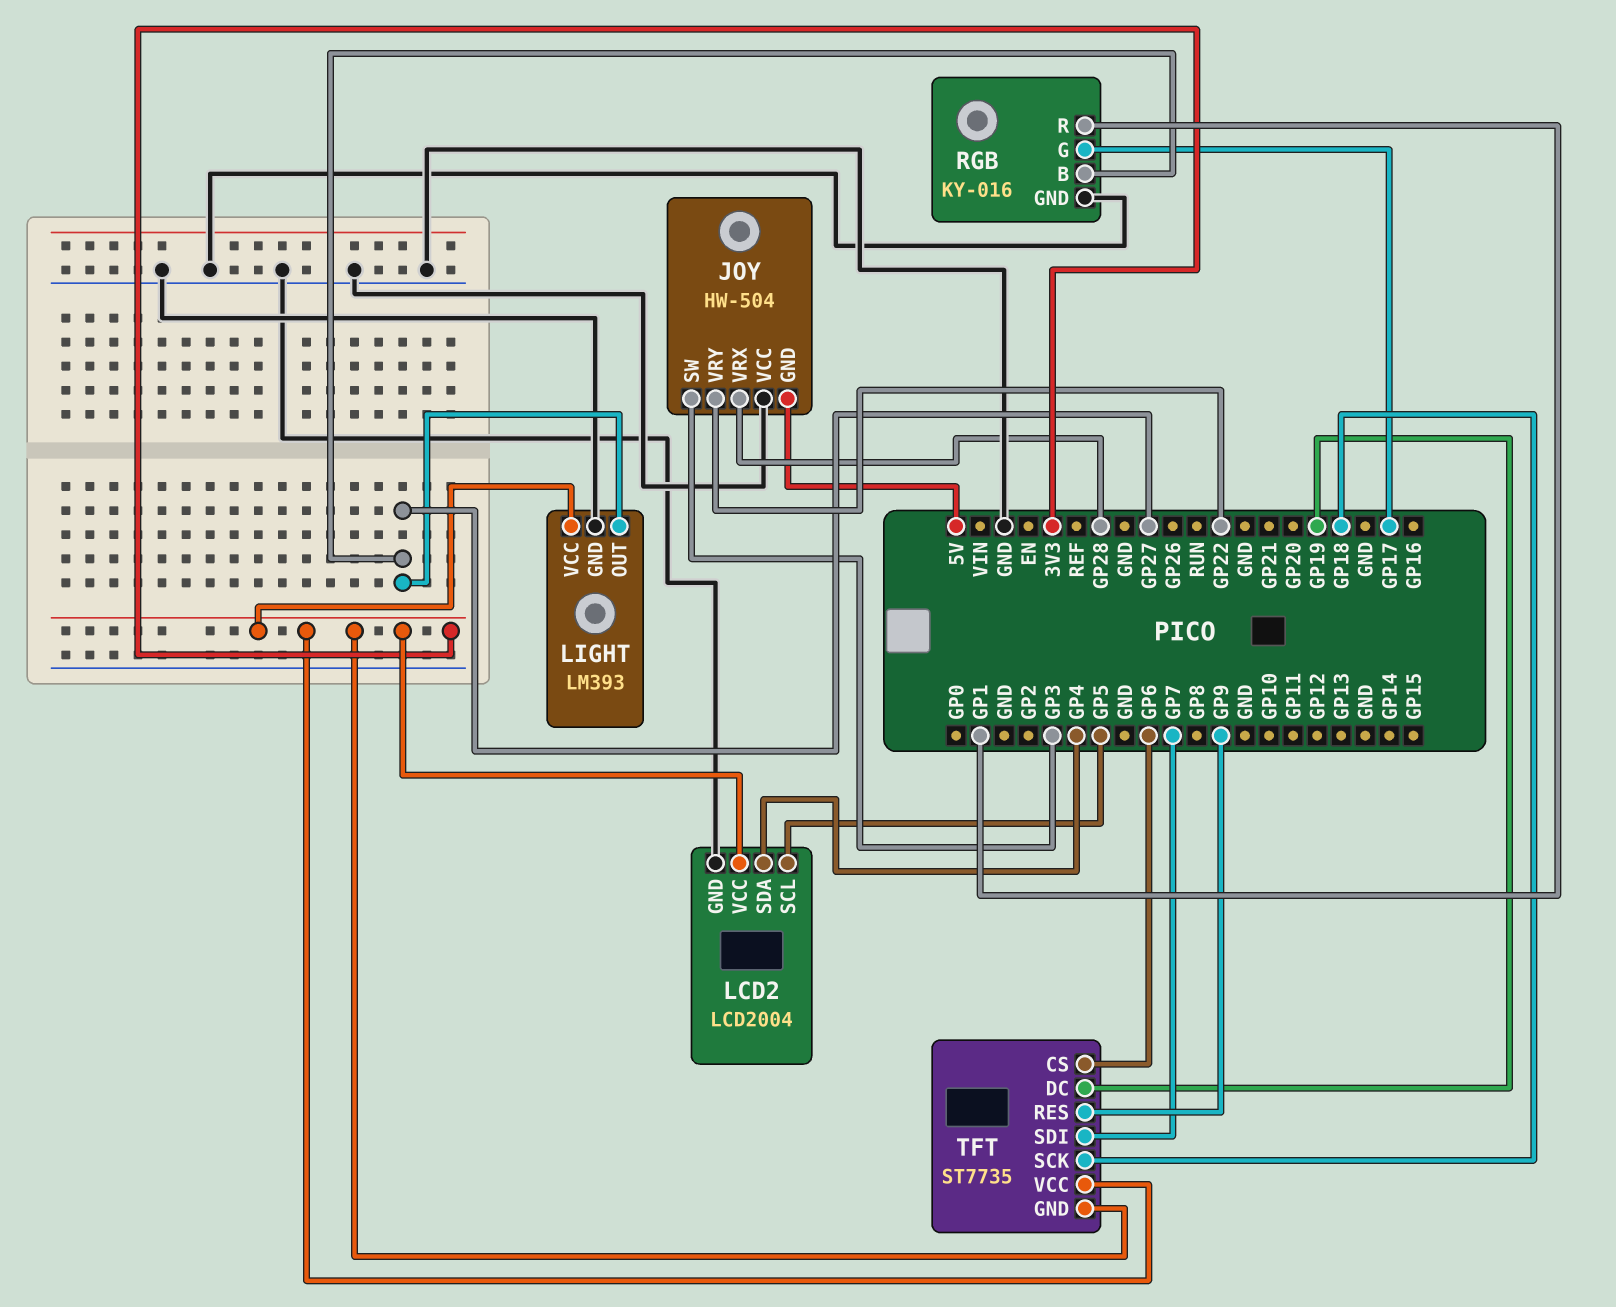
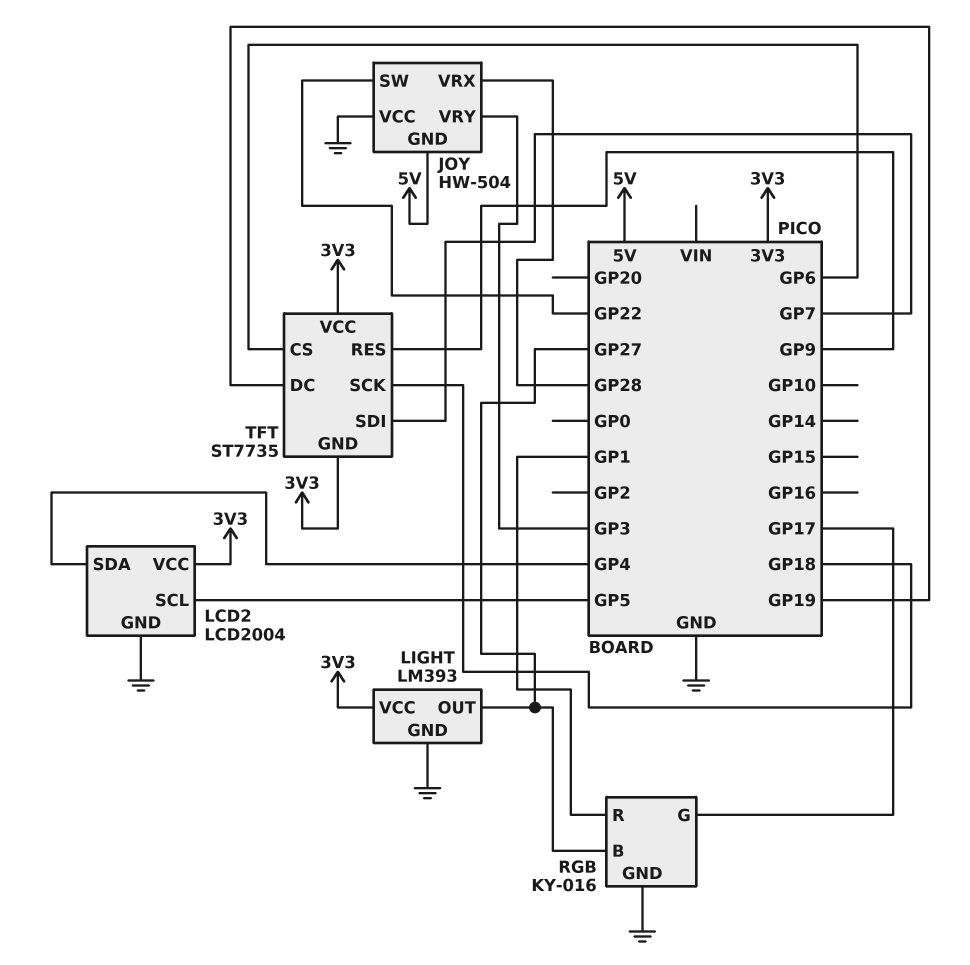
JOY pin SW: GP3 -> GP22
JOY pin VRY: GP22 -> GP3

